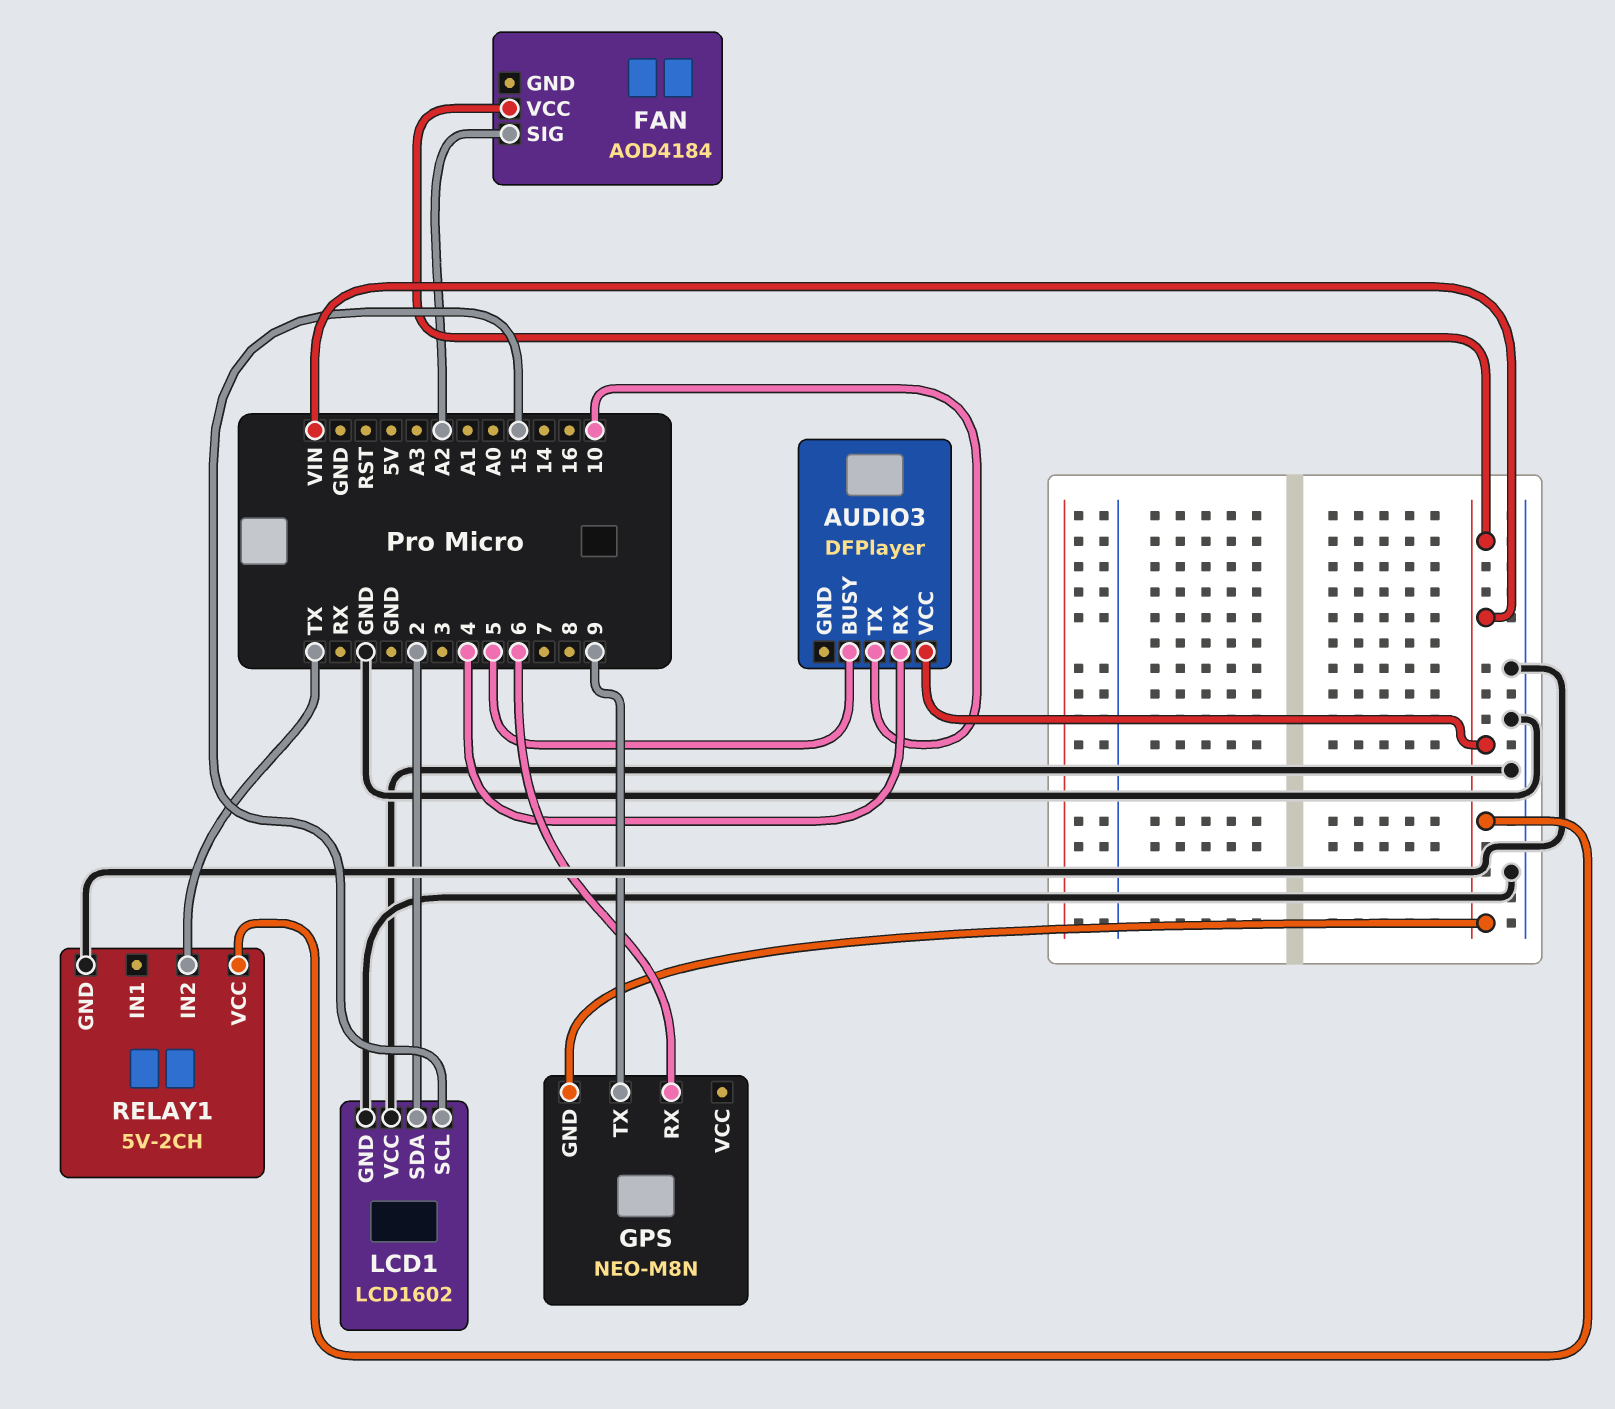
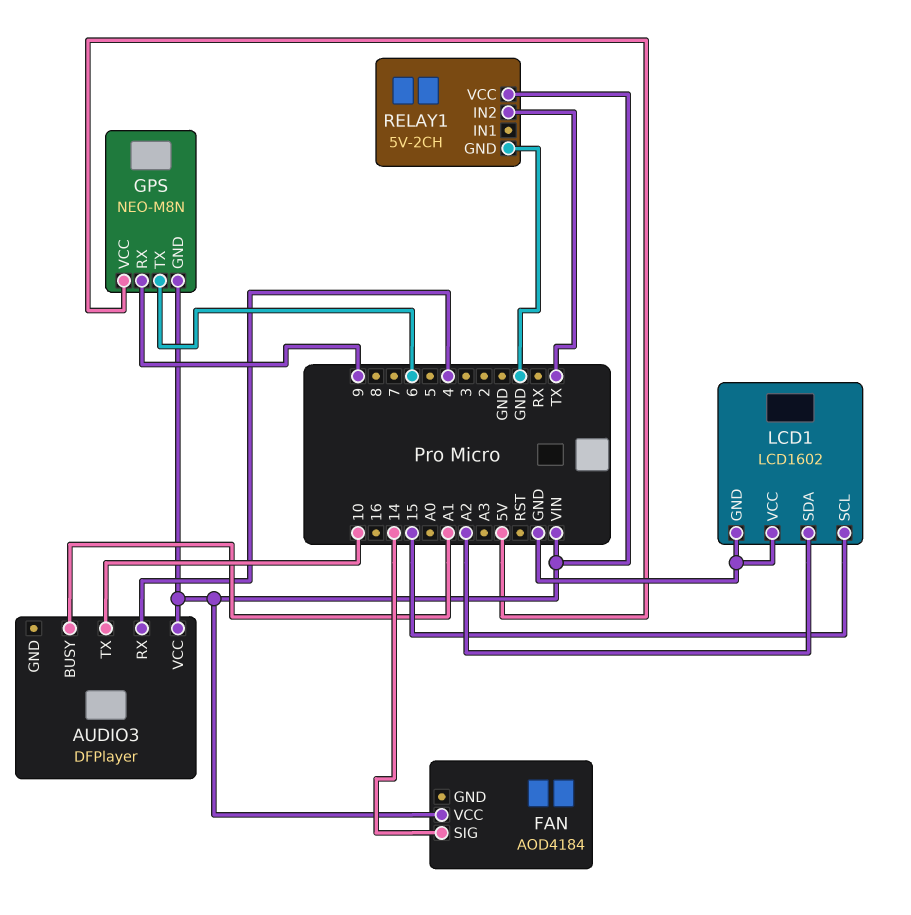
AUDIO3 pin BUSY: 5 -> A1
FAN pin SIG: A2 -> 14
GPS pin RX: 6 -> 9
GPS pin TX: 9 -> 6
GPS pin VCC: none -> 5V
LCD1 pin SDA: 2 -> A2

